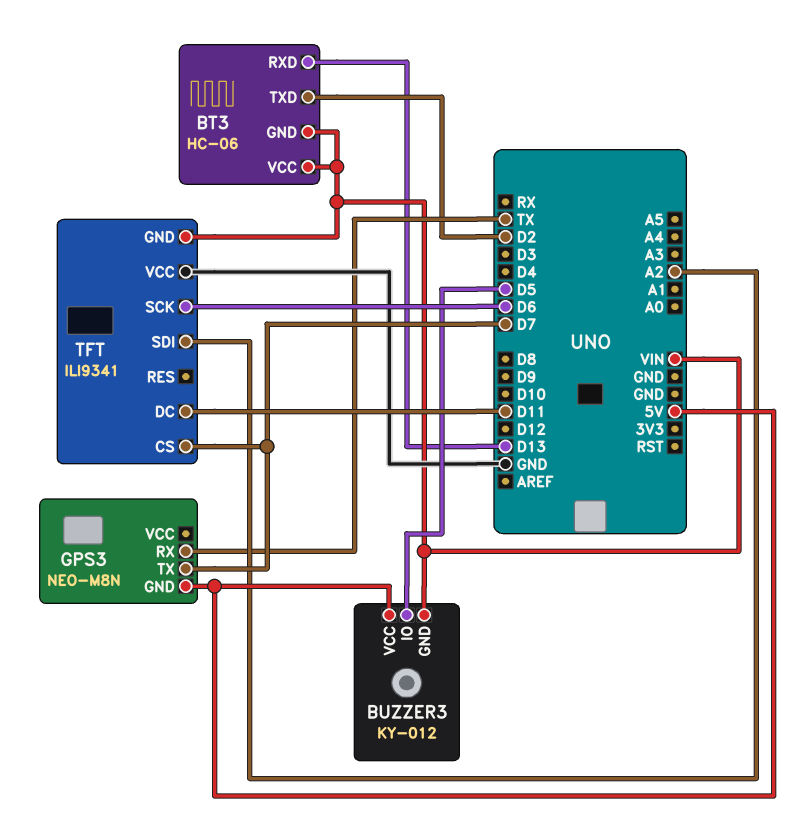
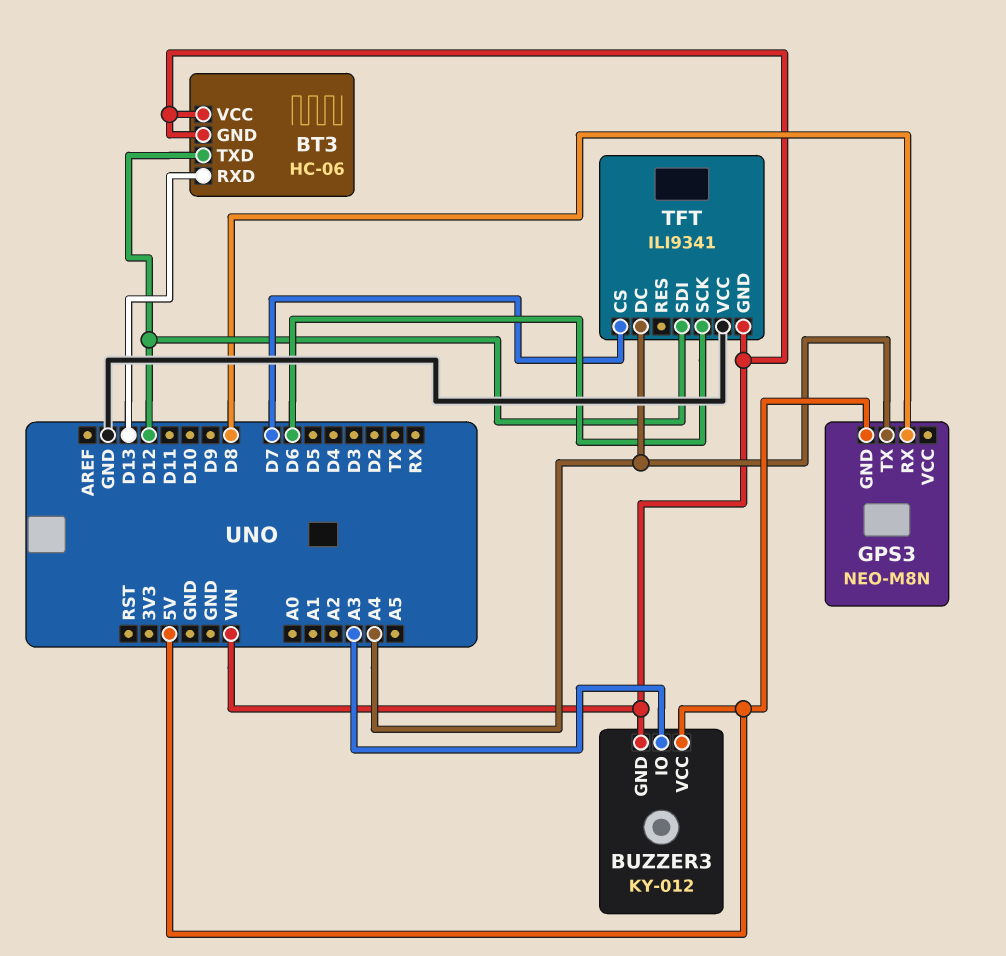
BT3 pin TXD: D2 -> D12
BUZZER3 pin IO: D5 -> A3
GPS3 pin RX: TX -> D8
GPS3 pin TX: D7 -> A4
TFT pin DC: D11 -> A4
TFT pin SDI: A2 -> D12

